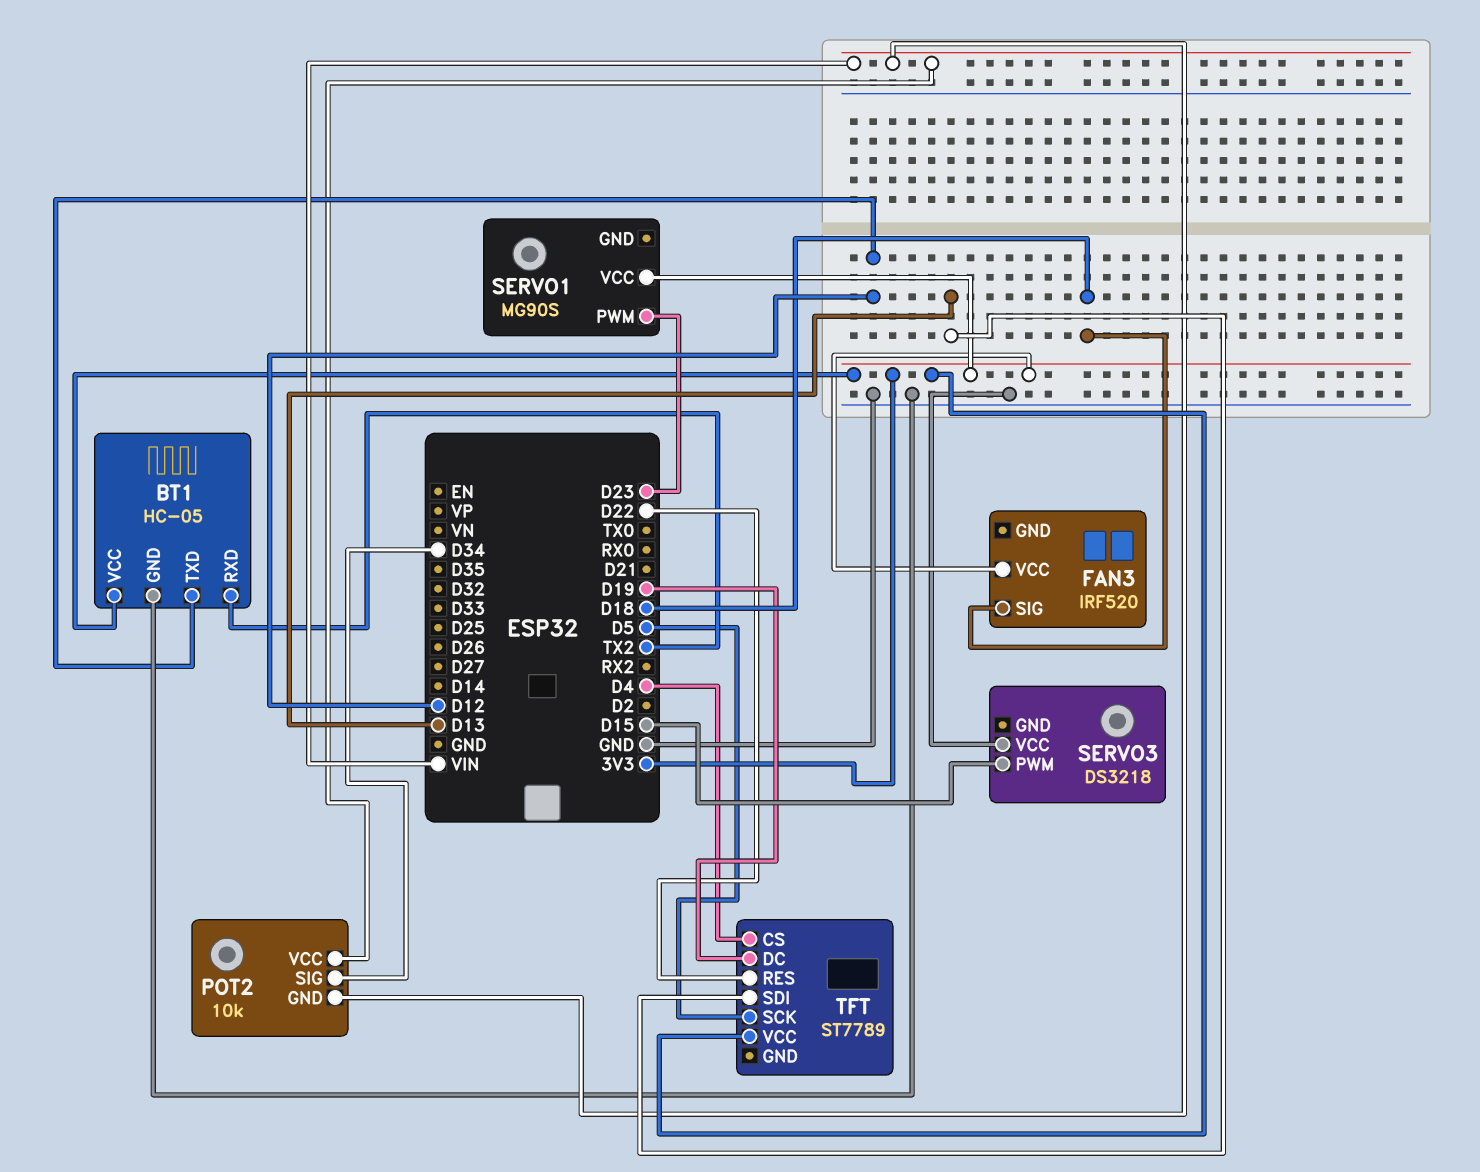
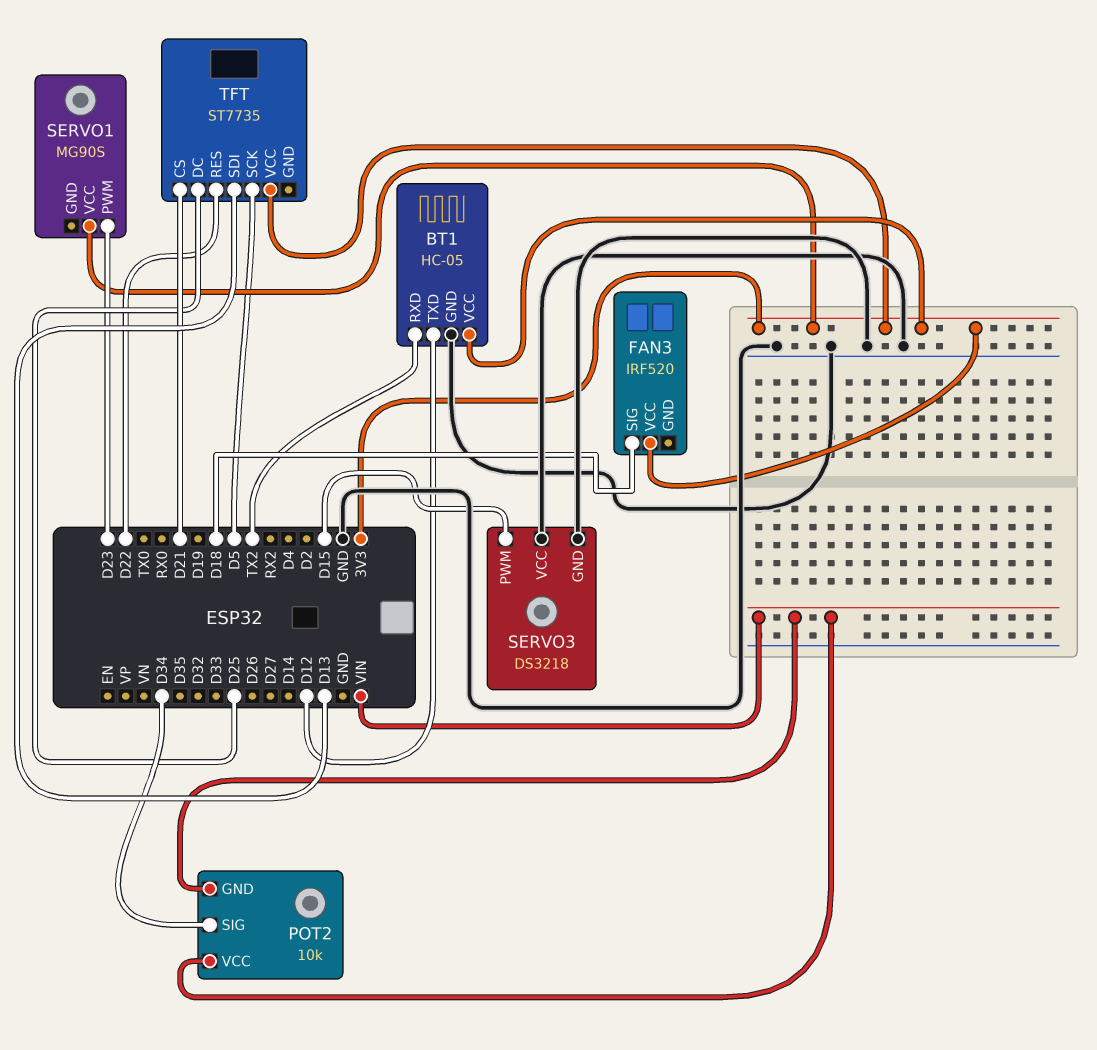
SERVO3 pin GND: none -> GND
TFT: ST7789 -> ST7735
TFT pin CS: D4 -> D21
TFT pin DC: D19 -> D25

